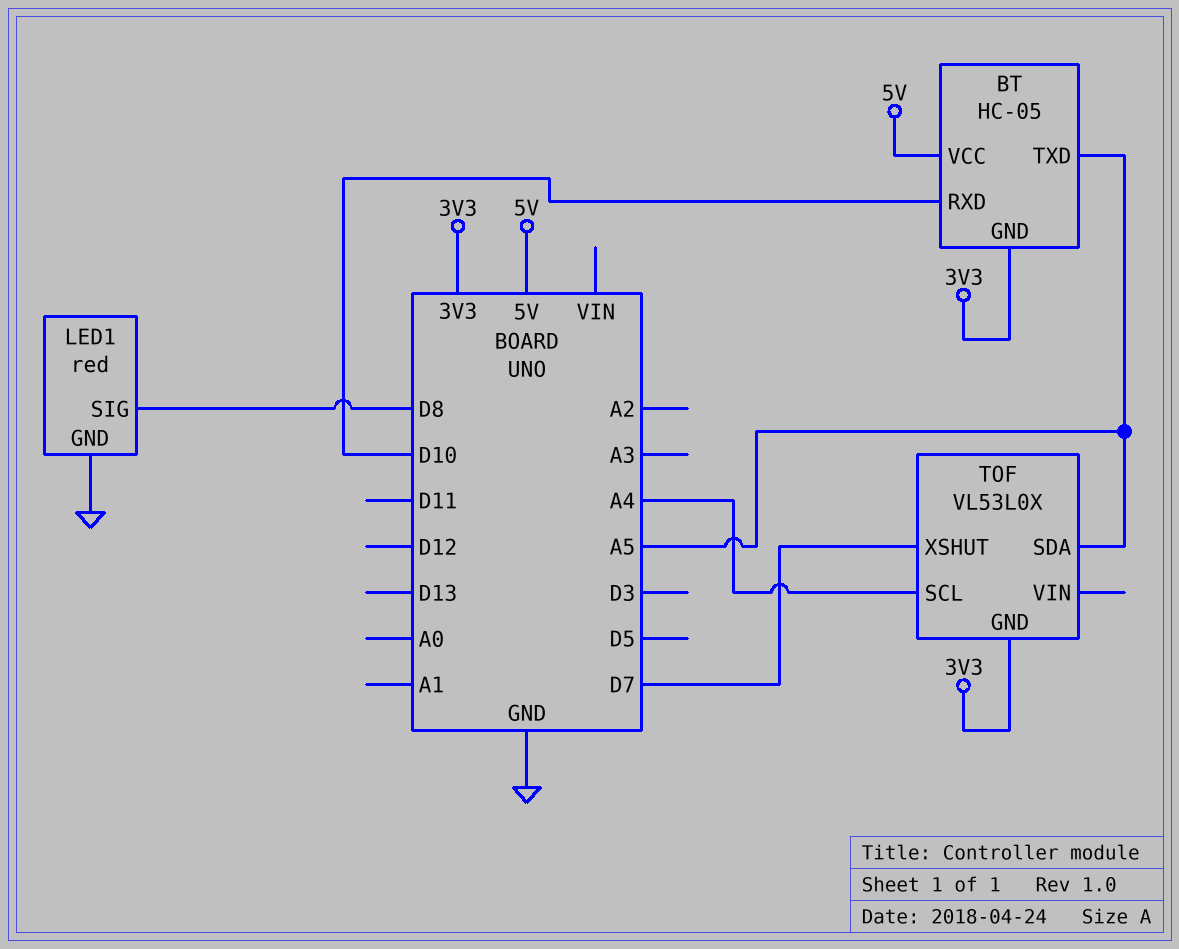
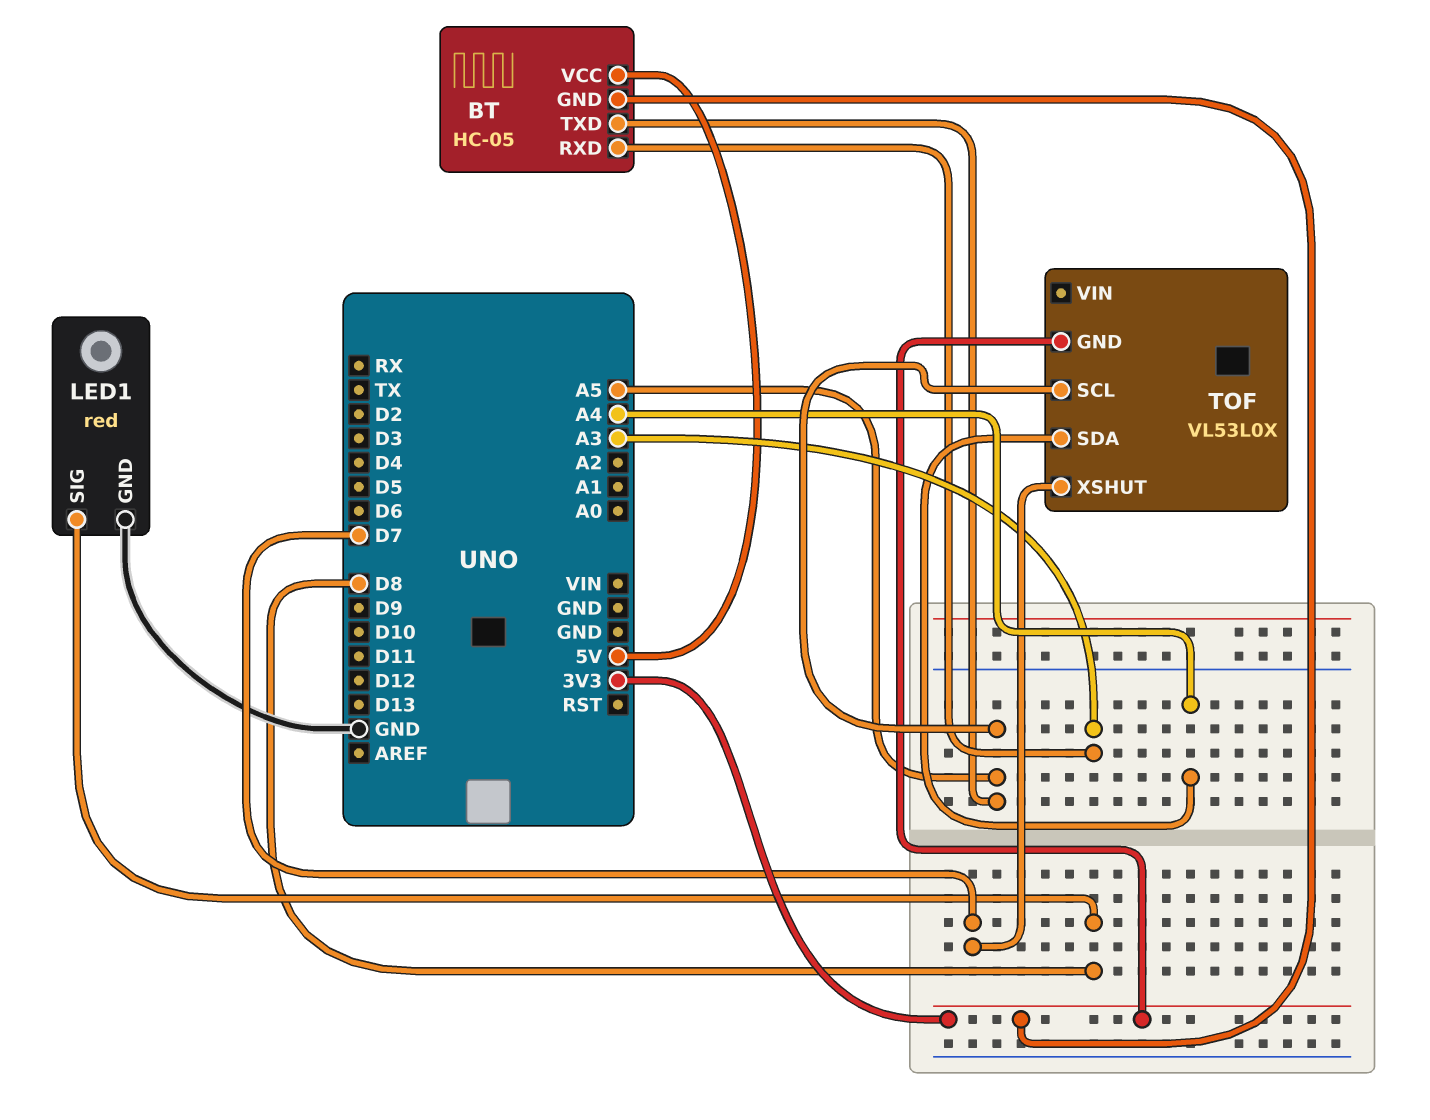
BT pin RXD: D10 -> A3
TOF pin SCL: A4 -> A5
TOF pin SDA: A5 -> A4

